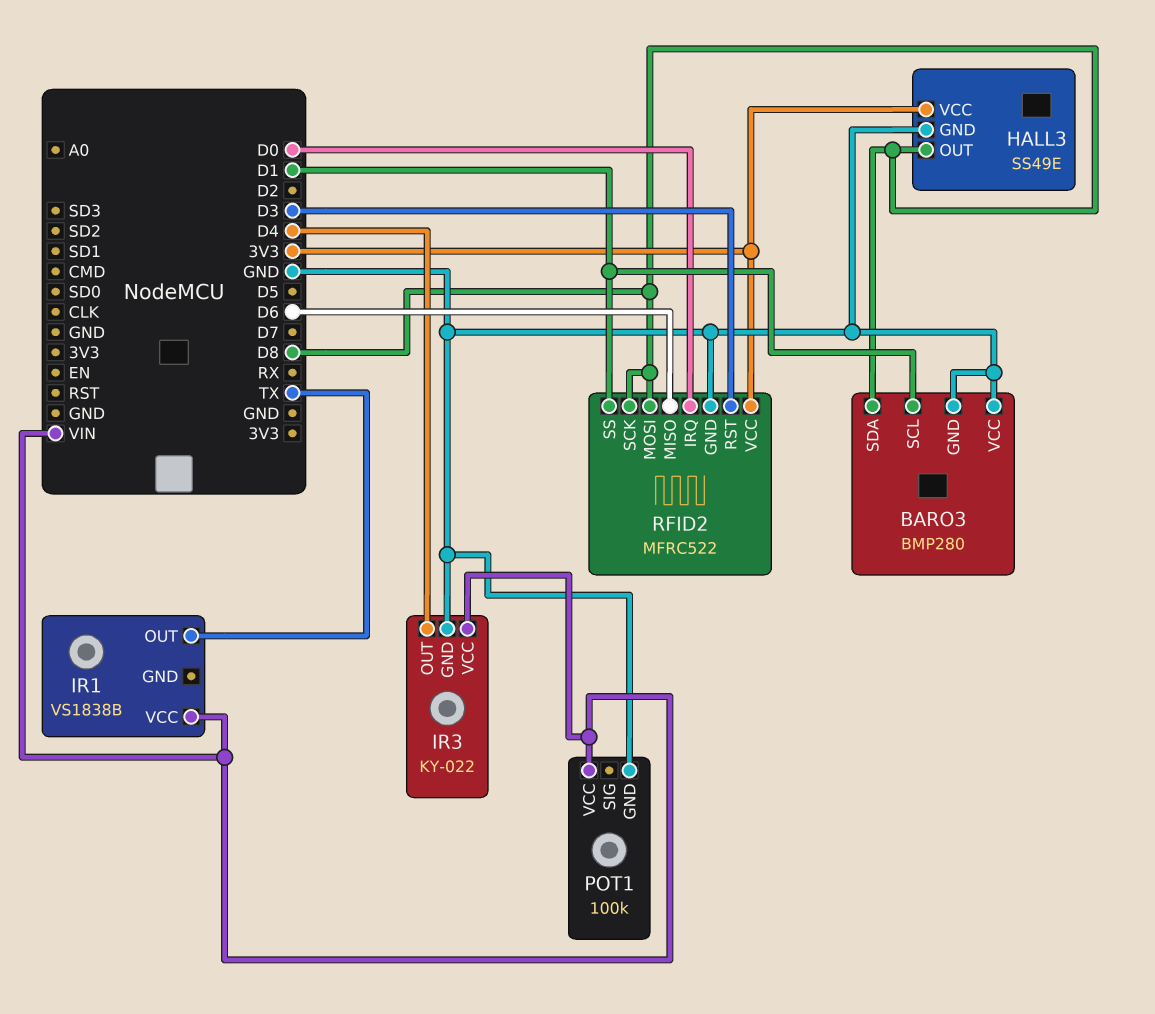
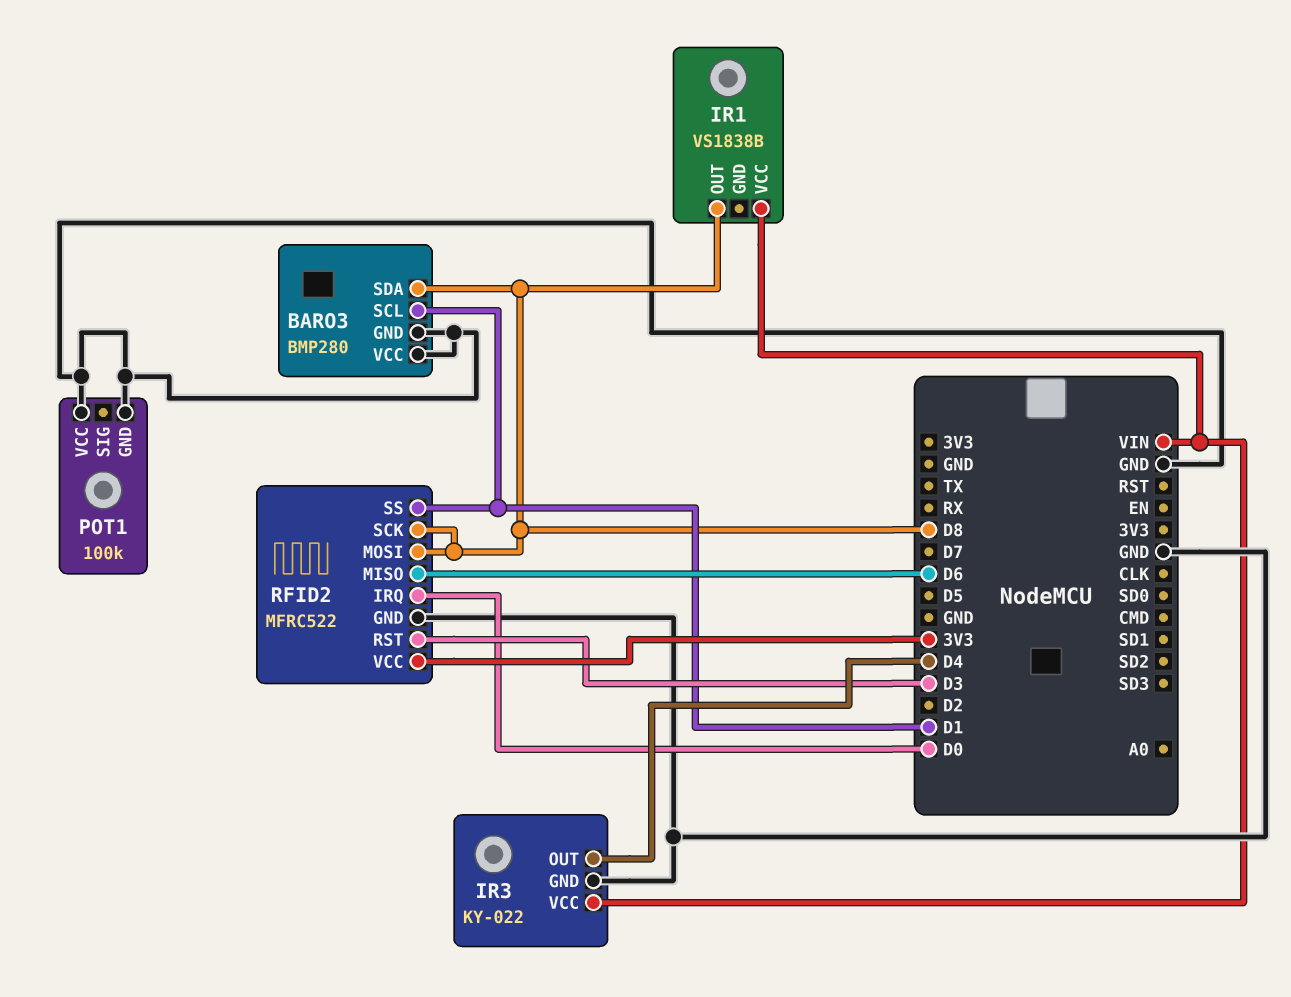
HALL3: SS49E -> none
HALL3 pin GND: GND -> none
HALL3 pin OUT: D8 -> none
HALL3 pin VCC: 3V3 -> none
IR1 pin OUT: TX -> D8
POT1 pin VCC: VIN -> GND

